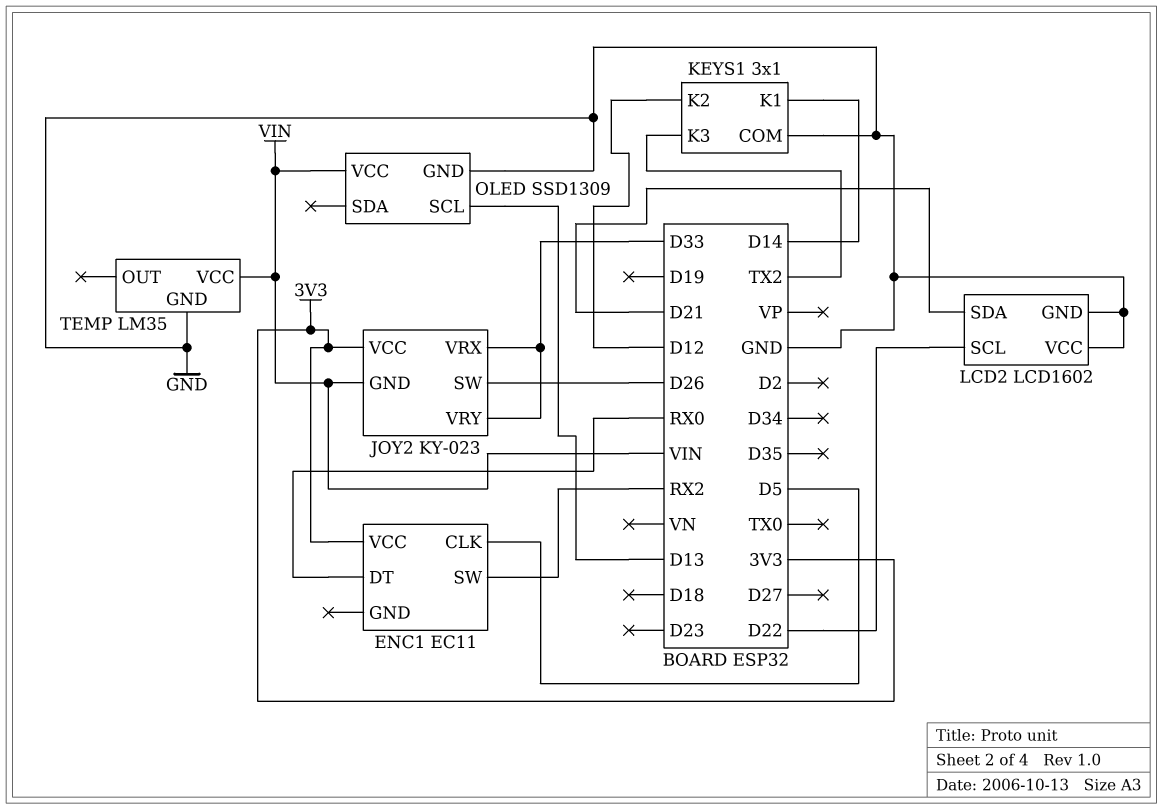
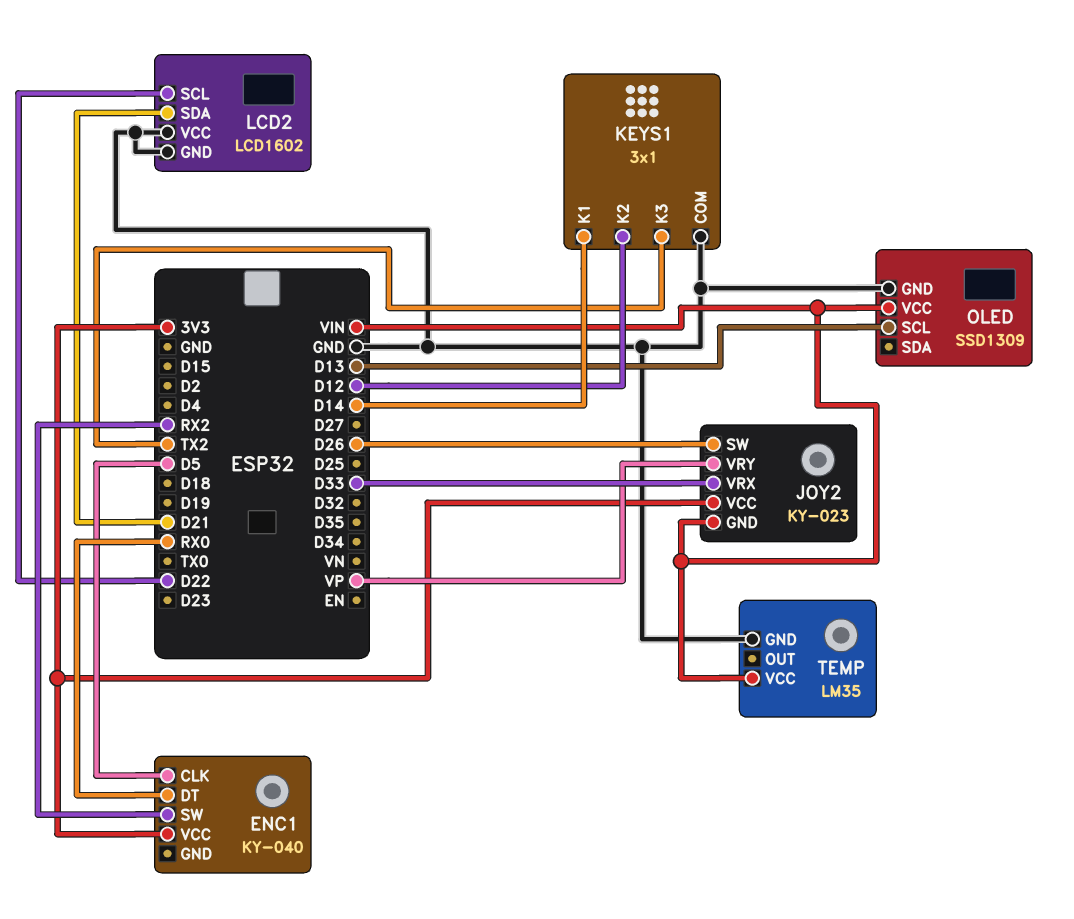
ENC1: EC11 -> KY-040
JOY2 pin VRY: D33 -> VP

